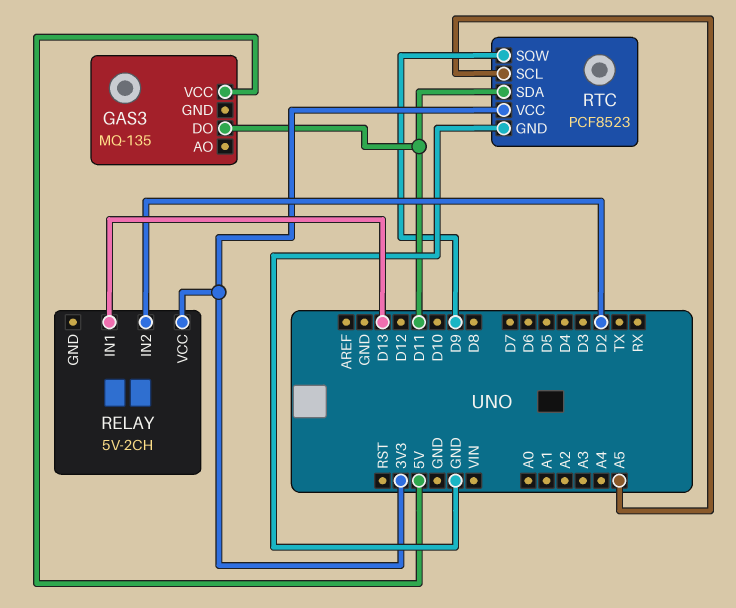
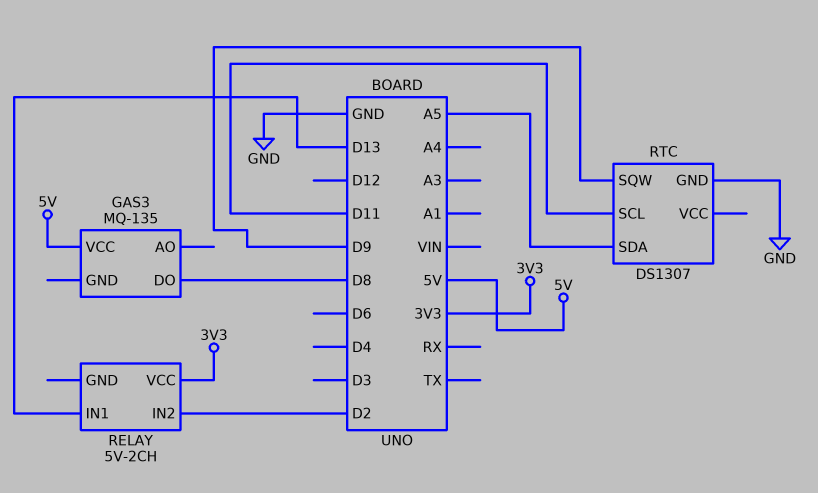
GAS3 pin DO: D11 -> D8
RTC: PCF8523 -> DS1307
RTC pin SCL: A5 -> D11
RTC pin SDA: D11 -> A5
RTC pin VCC: 3V3 -> none

